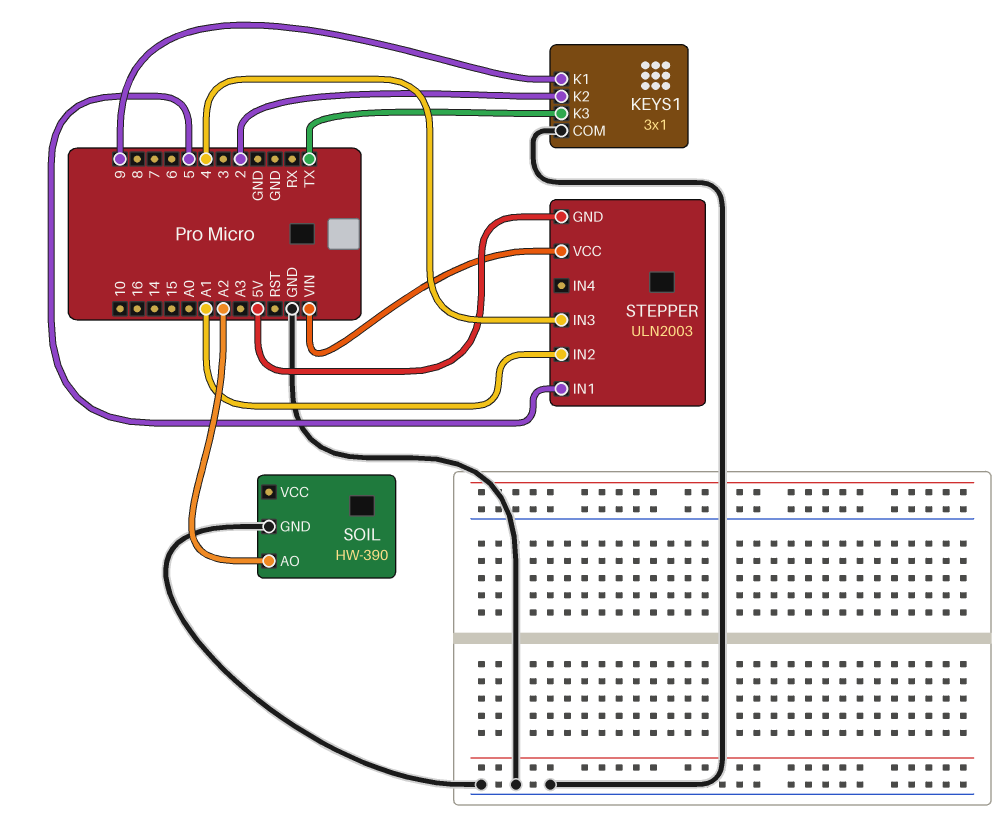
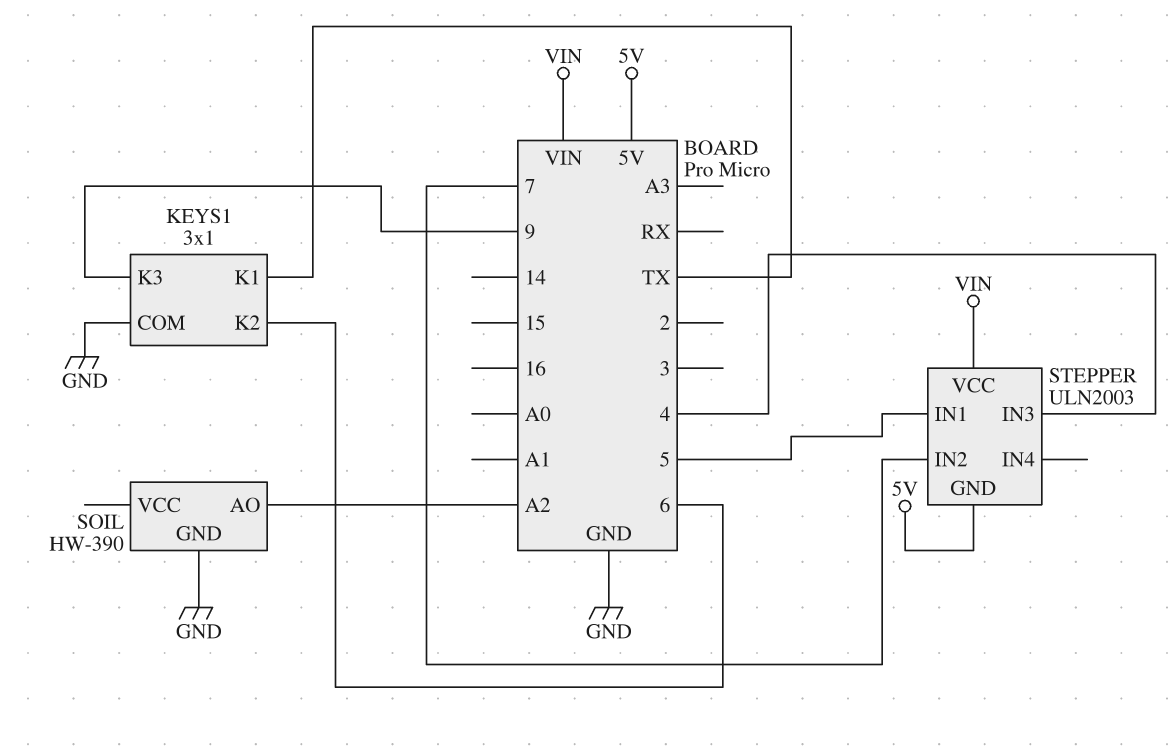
KEYS1 pin K1: 9 -> TX
KEYS1 pin K2: 2 -> 6
KEYS1 pin K3: TX -> 9
STEPPER pin IN2: A1 -> 7

